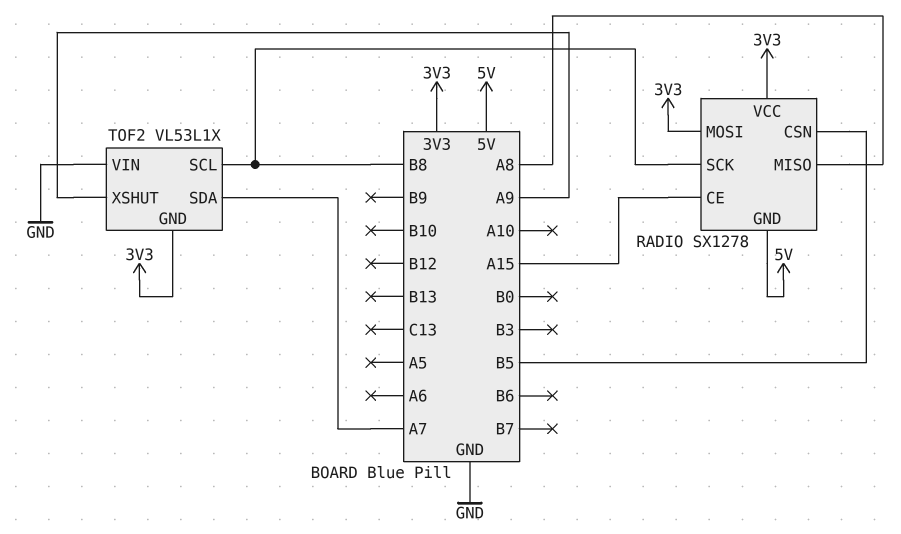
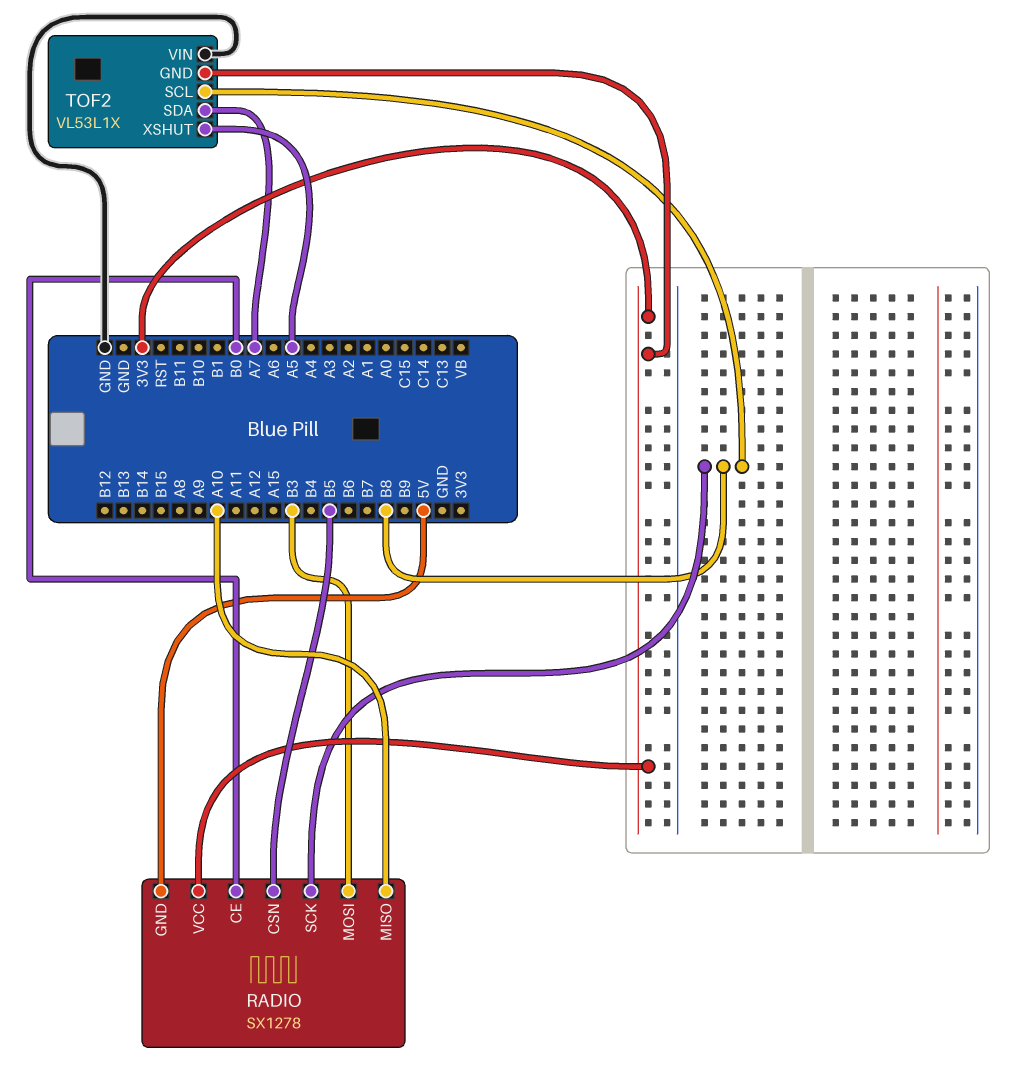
RADIO pin CE: A15 -> B0
RADIO pin MISO: A8 -> A10
RADIO pin MOSI: 3V3 -> B3
TOF2 pin XSHUT: A9 -> A5

